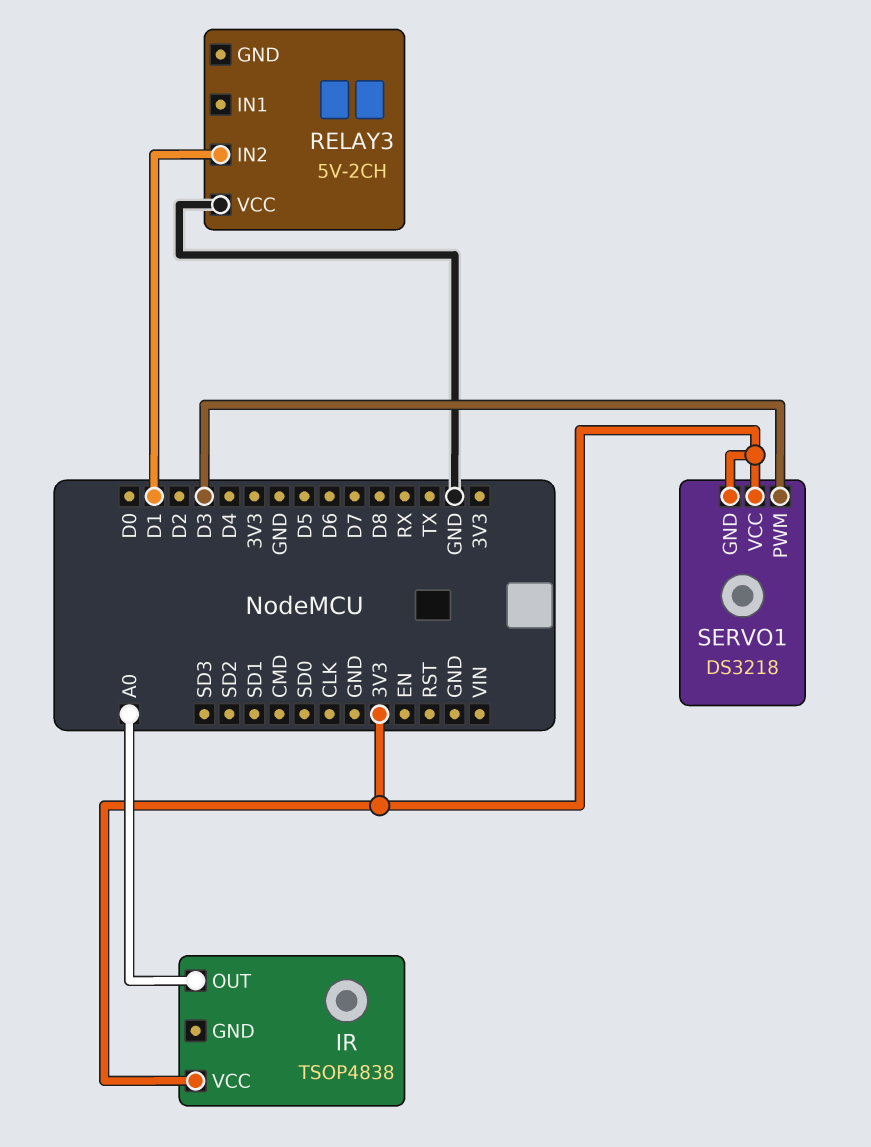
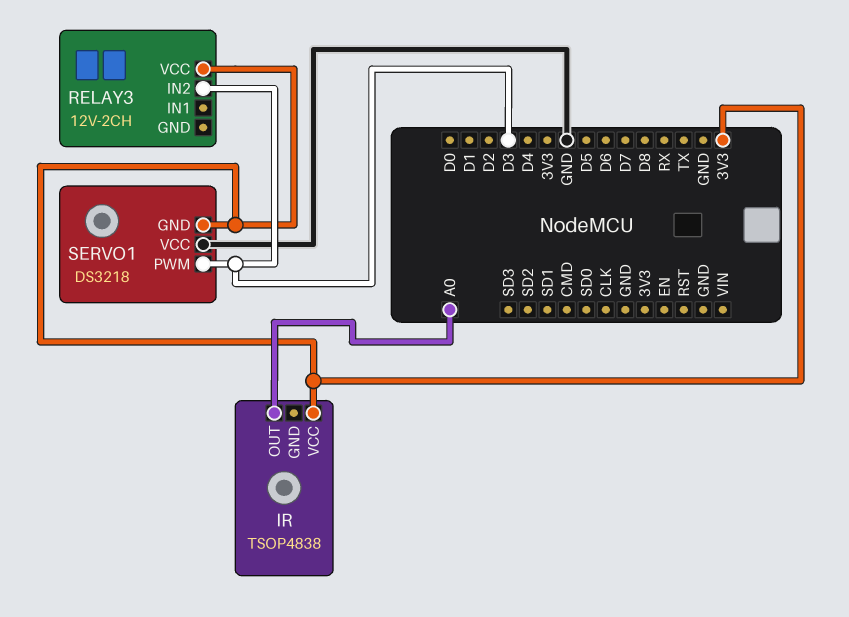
RELAY3: 5V-2CH -> 12V-2CH
RELAY3 pin IN2: D1 -> D3
RELAY3 pin VCC: GND -> 3V3
SERVO1 pin VCC: 3V3 -> GND

